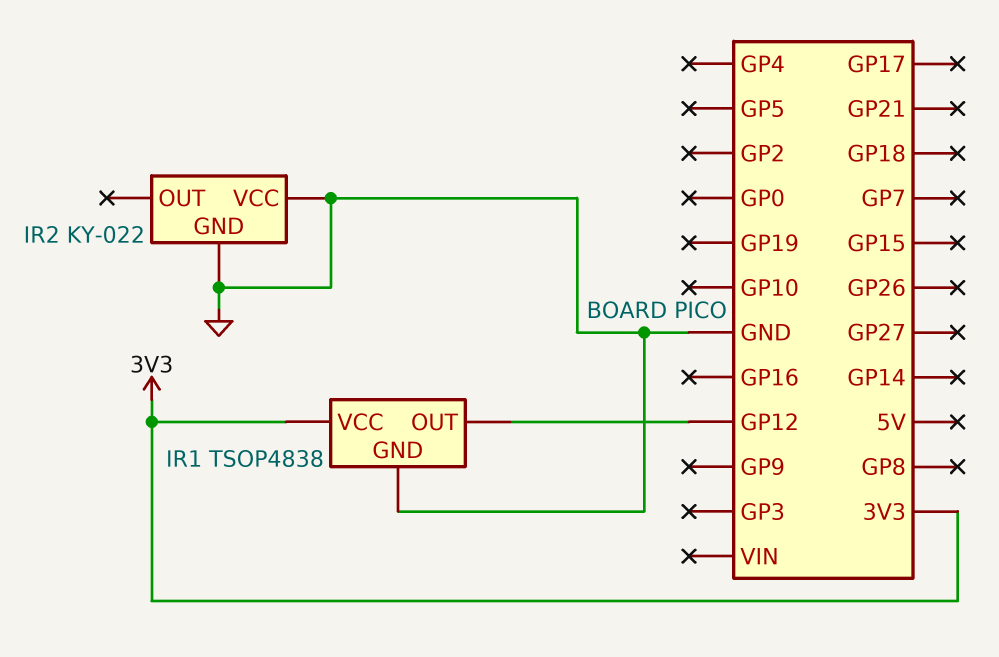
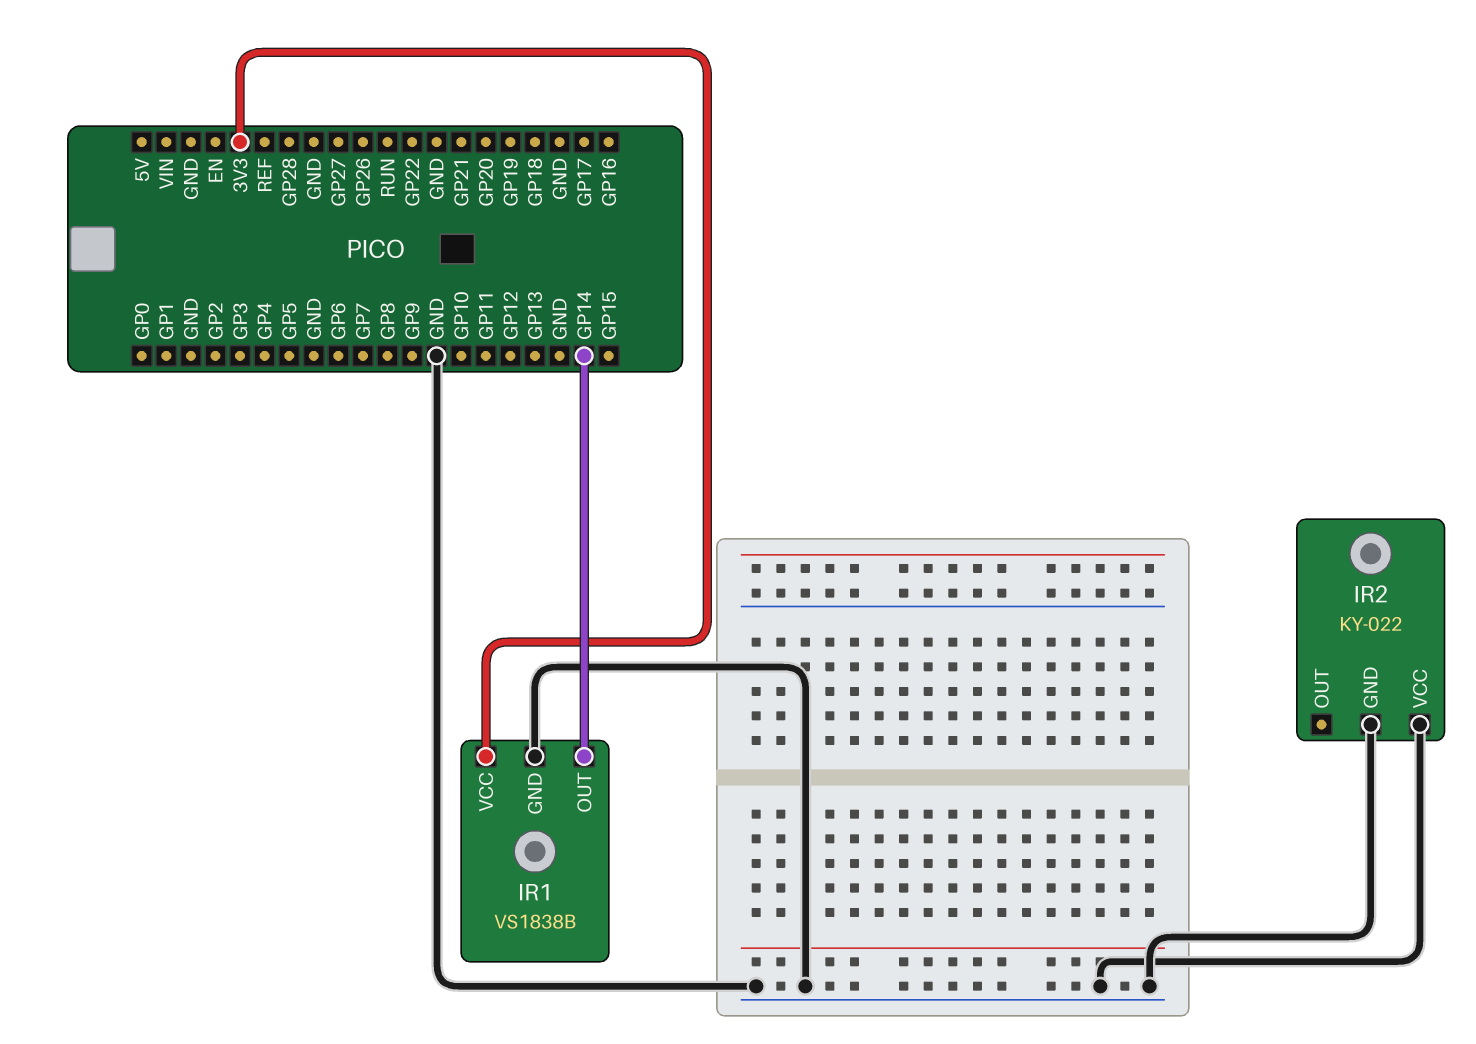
IR1: TSOP4838 -> VS1838B
IR1 pin OUT: GP12 -> GP14

